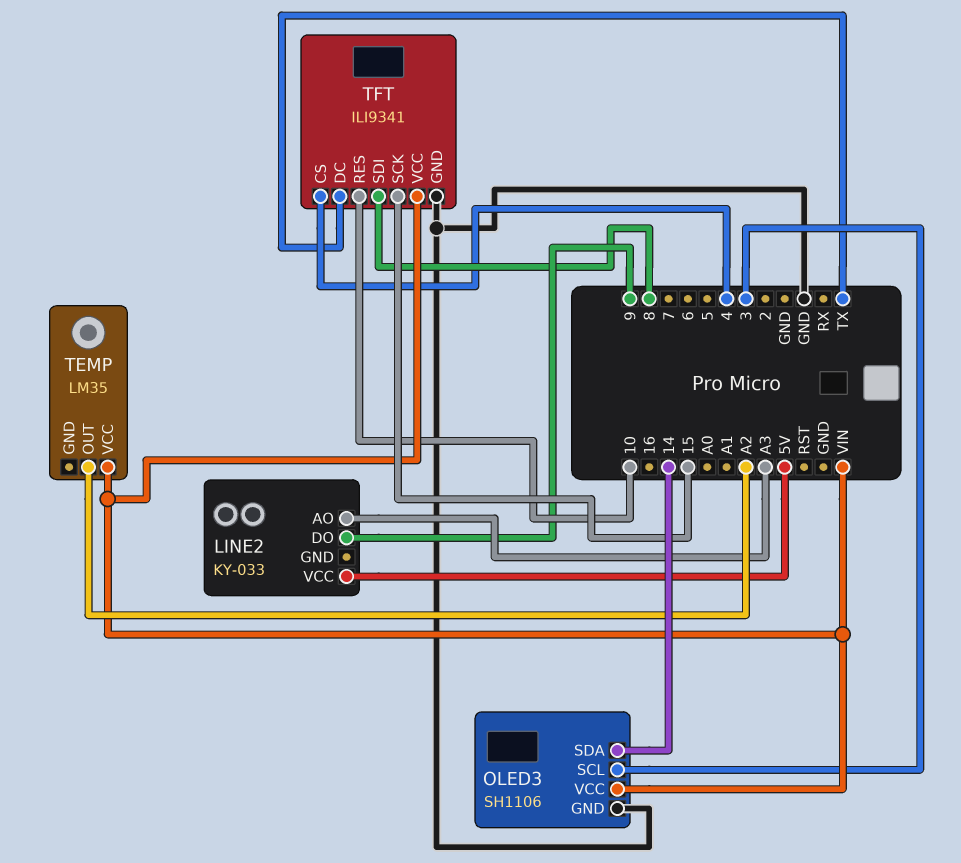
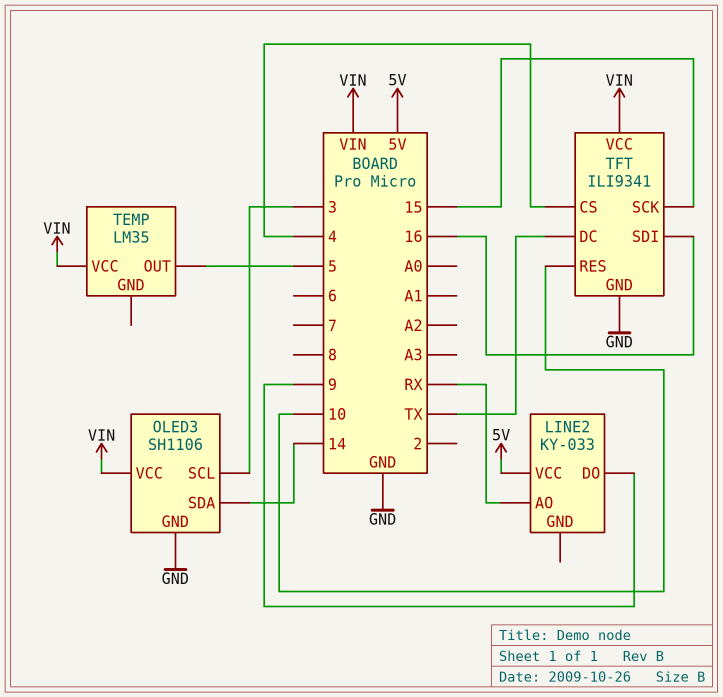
LINE2 pin AO: A3 -> RX
TEMP pin OUT: A2 -> 5
TFT pin SDI: 8 -> 16

